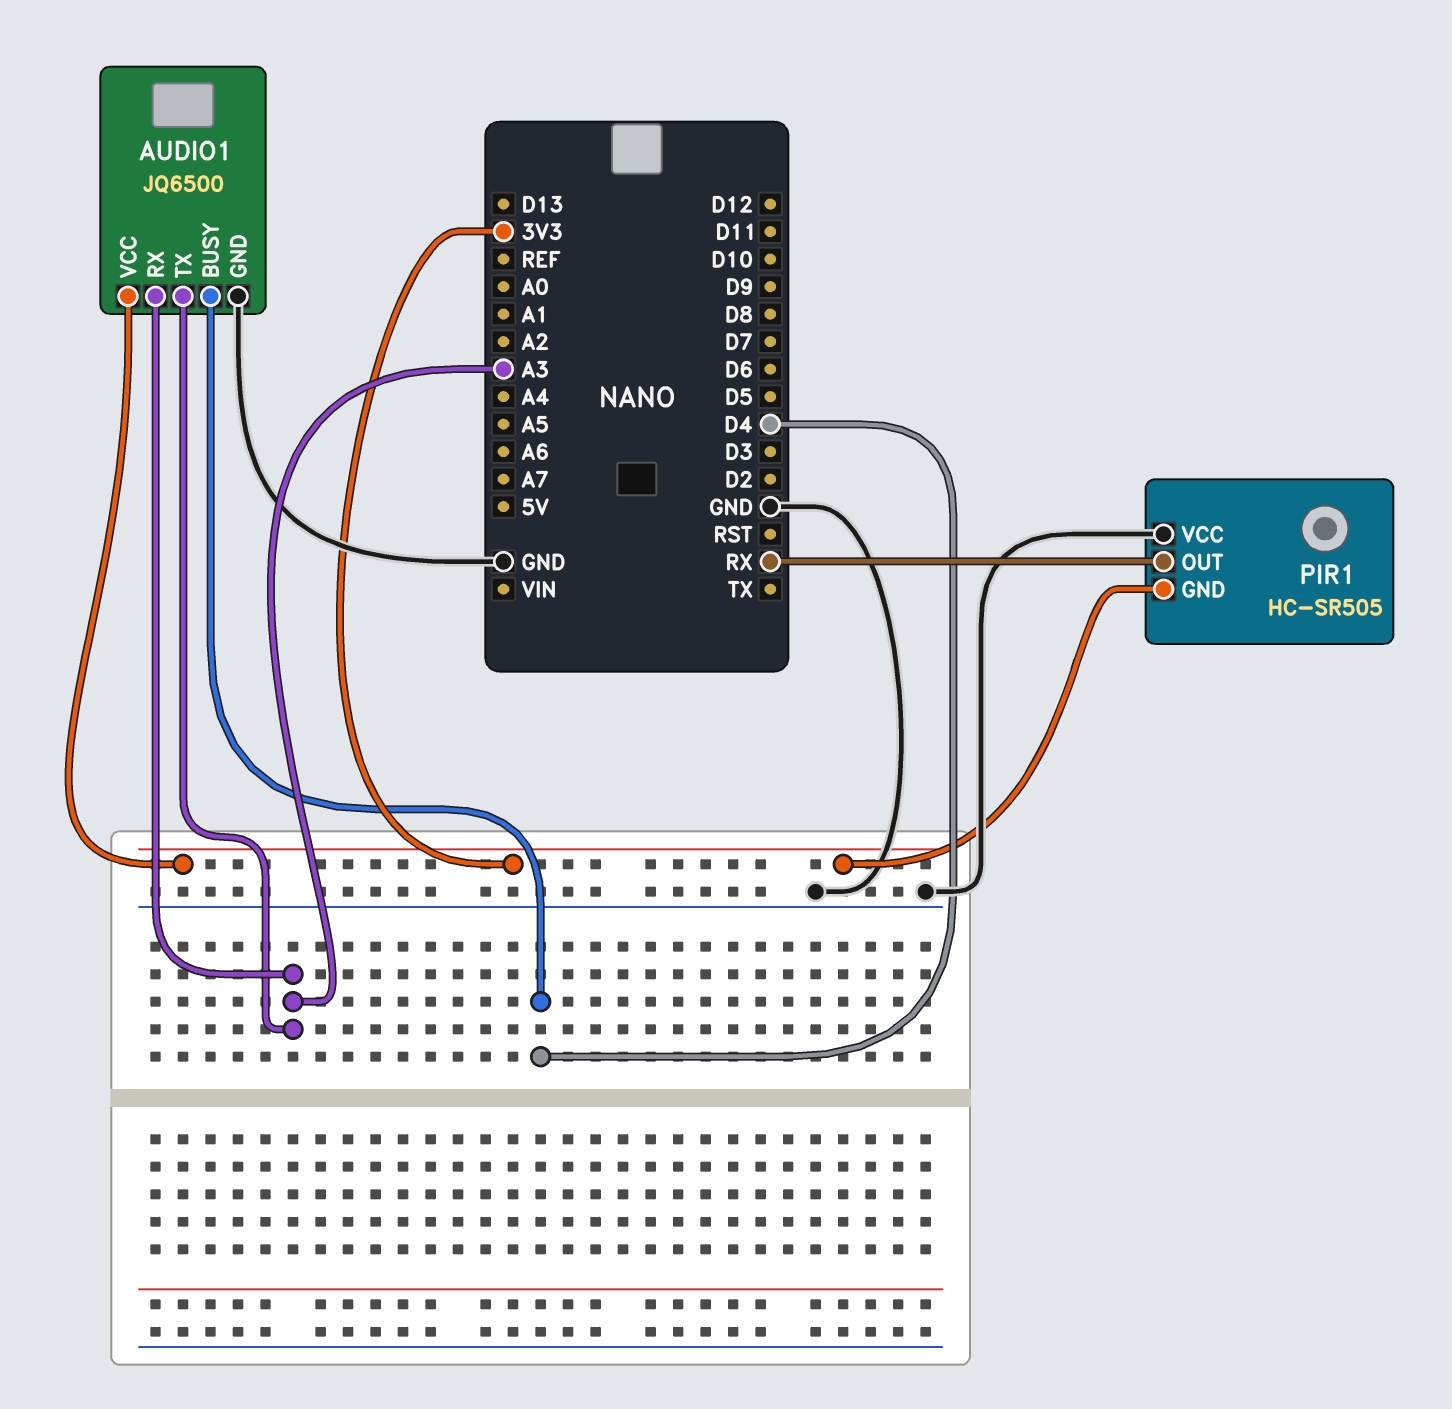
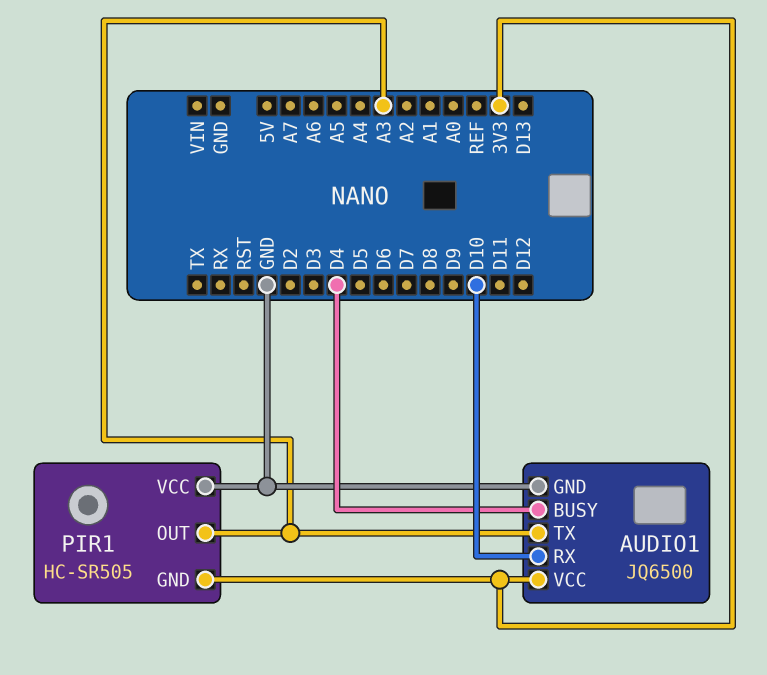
AUDIO1 pin RX: A3 -> D10
PIR1 pin OUT: RX -> A3

